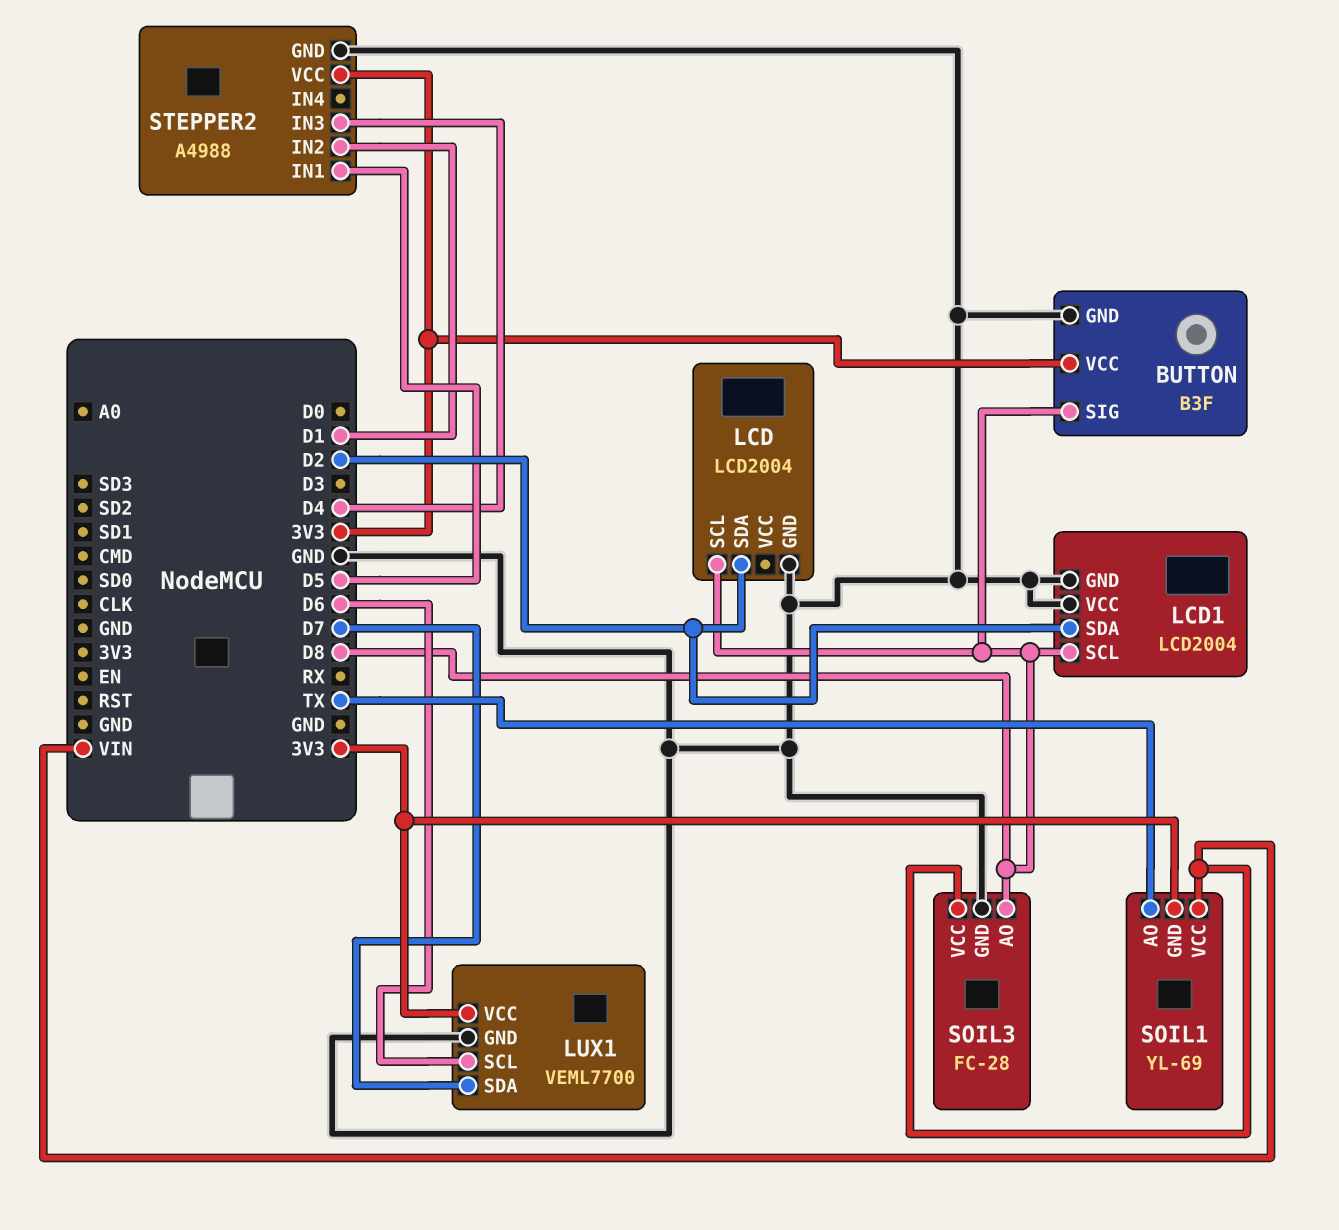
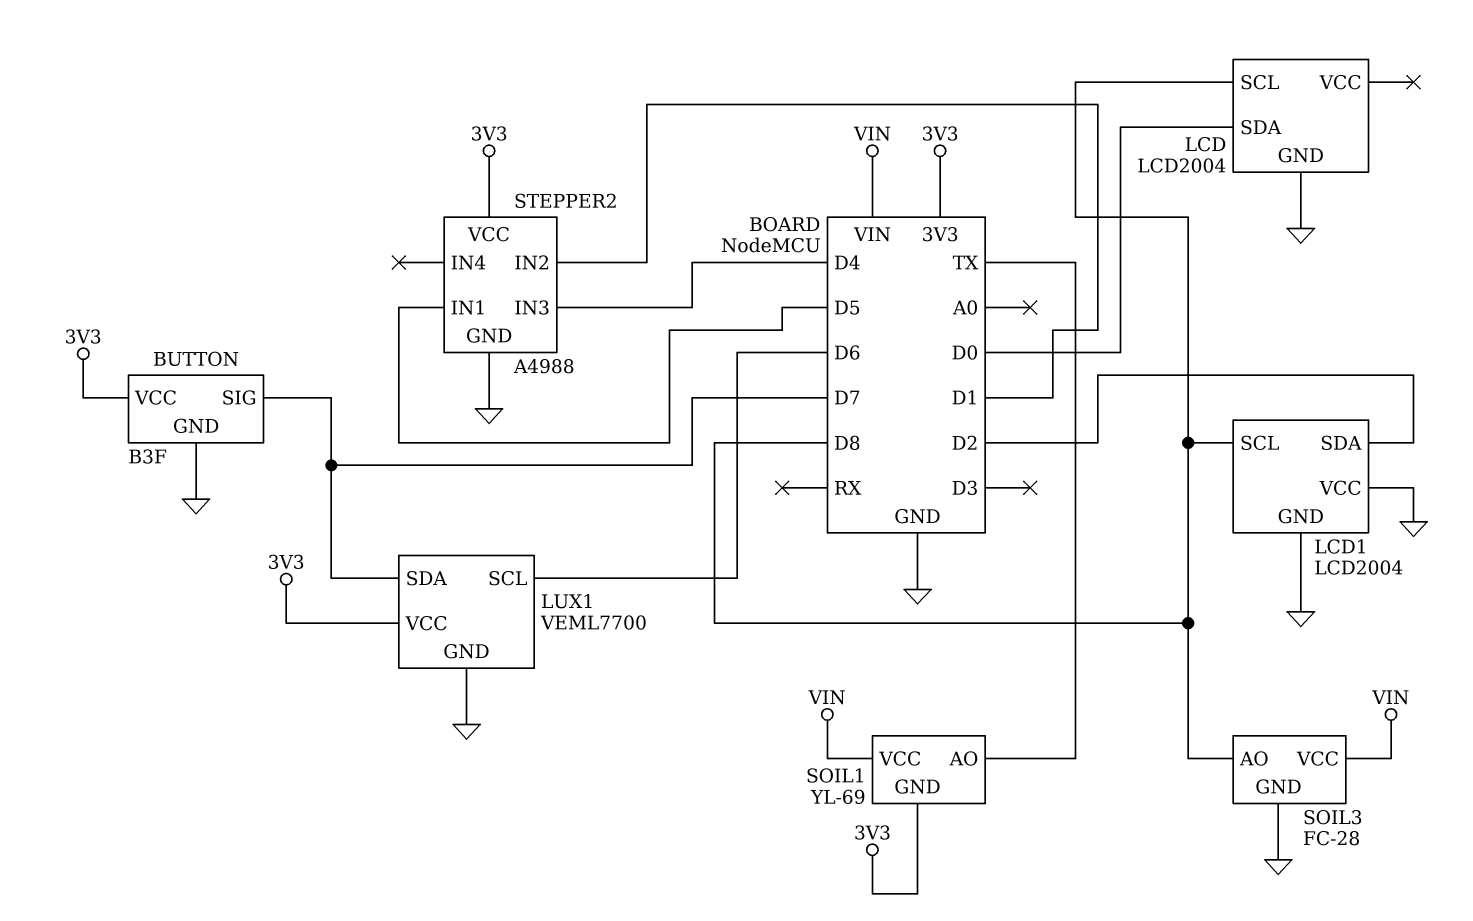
BUTTON pin SIG: D8 -> D7
LCD pin SDA: D2 -> D0

